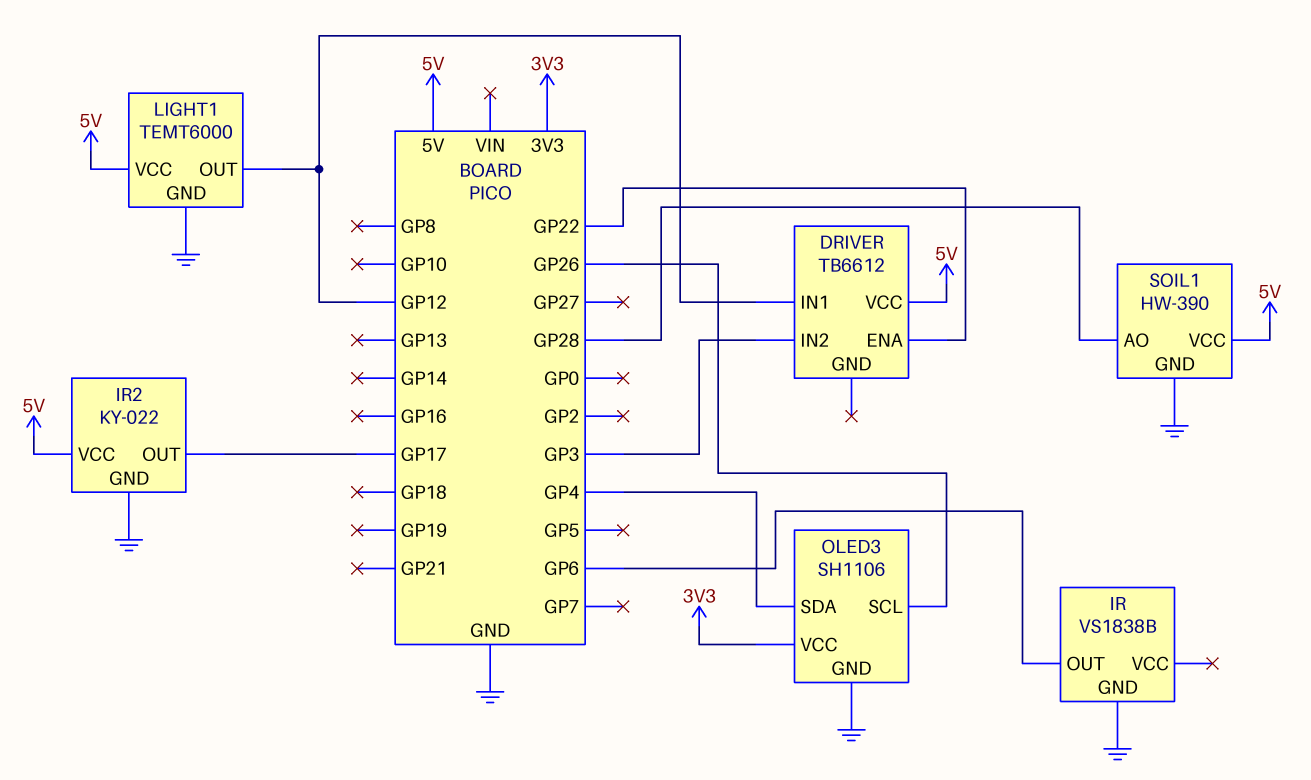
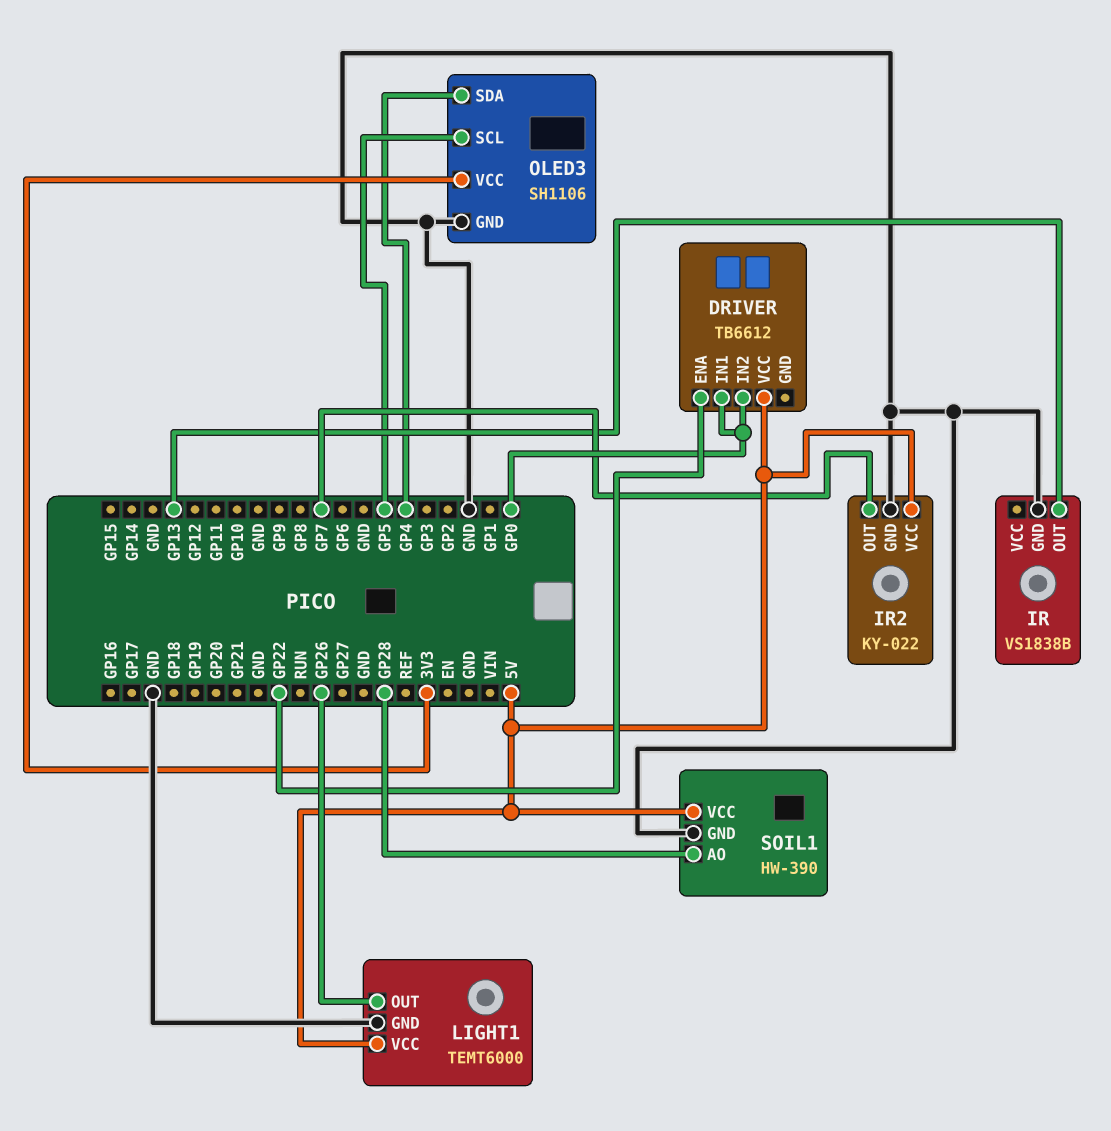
DRIVER pin IN1: GP12 -> GP0
DRIVER pin IN2: GP3 -> GP0
IR pin OUT: GP6 -> GP13
IR2 pin OUT: GP17 -> GP7
LIGHT1 pin OUT: GP12 -> GP26
OLED3 pin SCL: GP26 -> GP5

